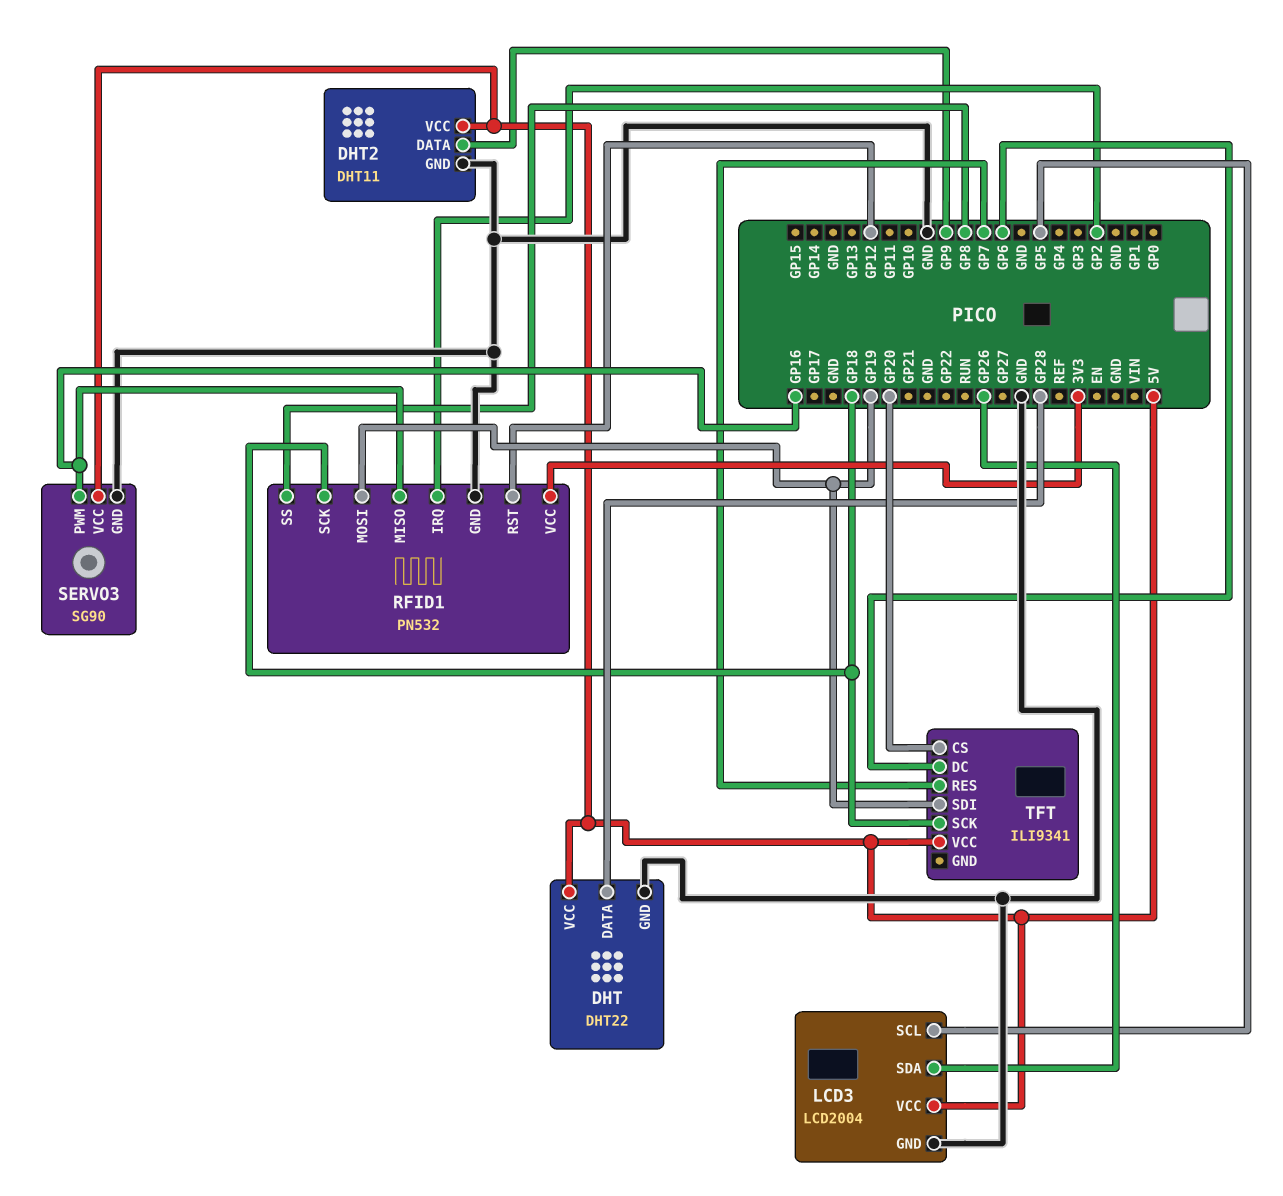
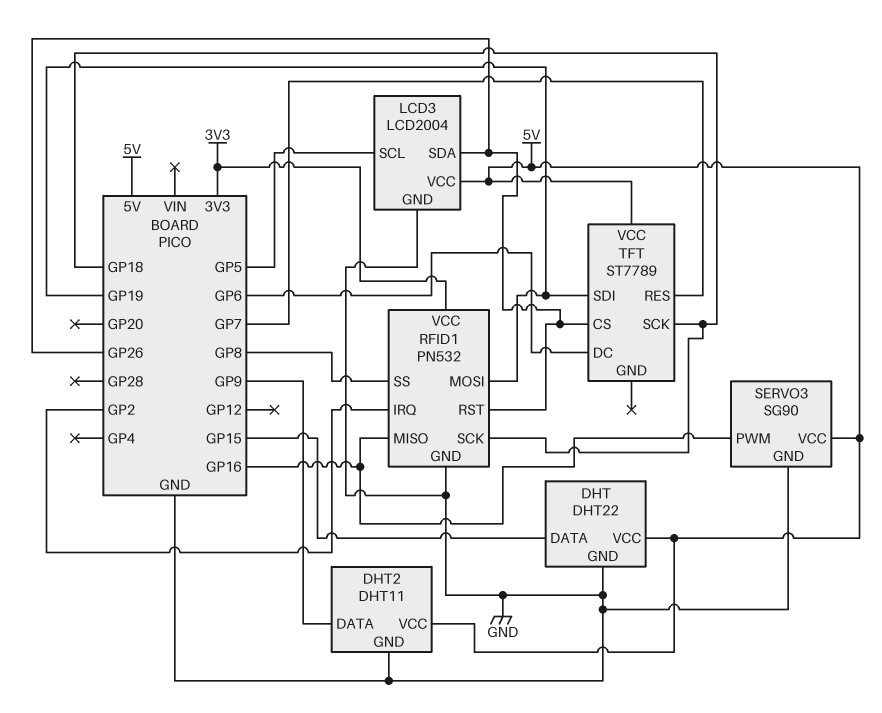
DHT pin DATA: GP28 -> GP15
RFID1 pin RST: GP12 -> GP26
TFT: ILI9341 -> ST7789
TFT pin CS: GP20 -> GP26

